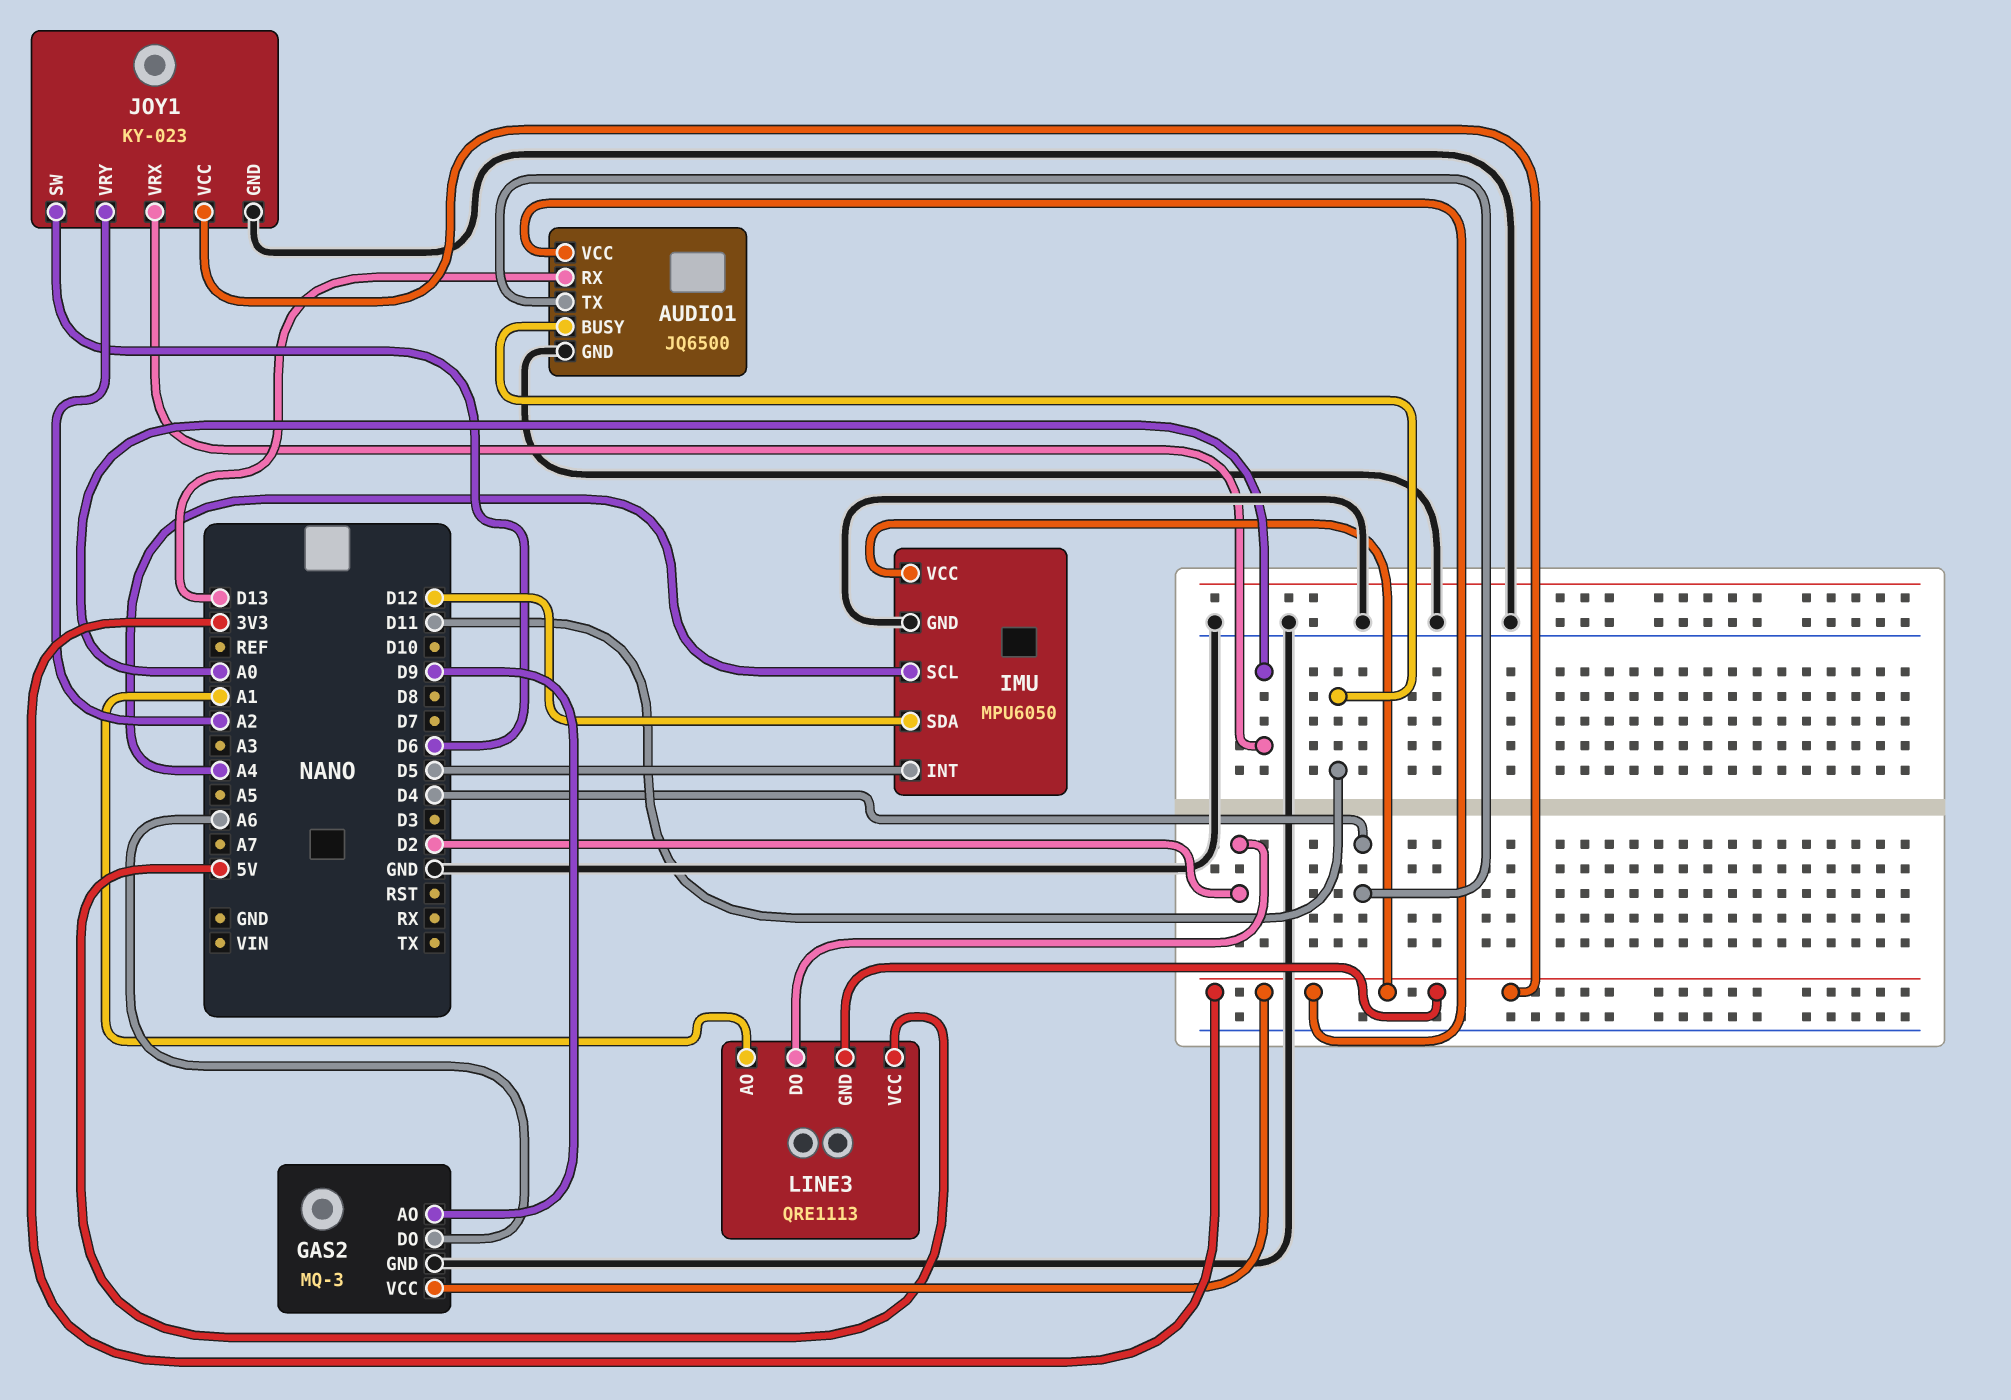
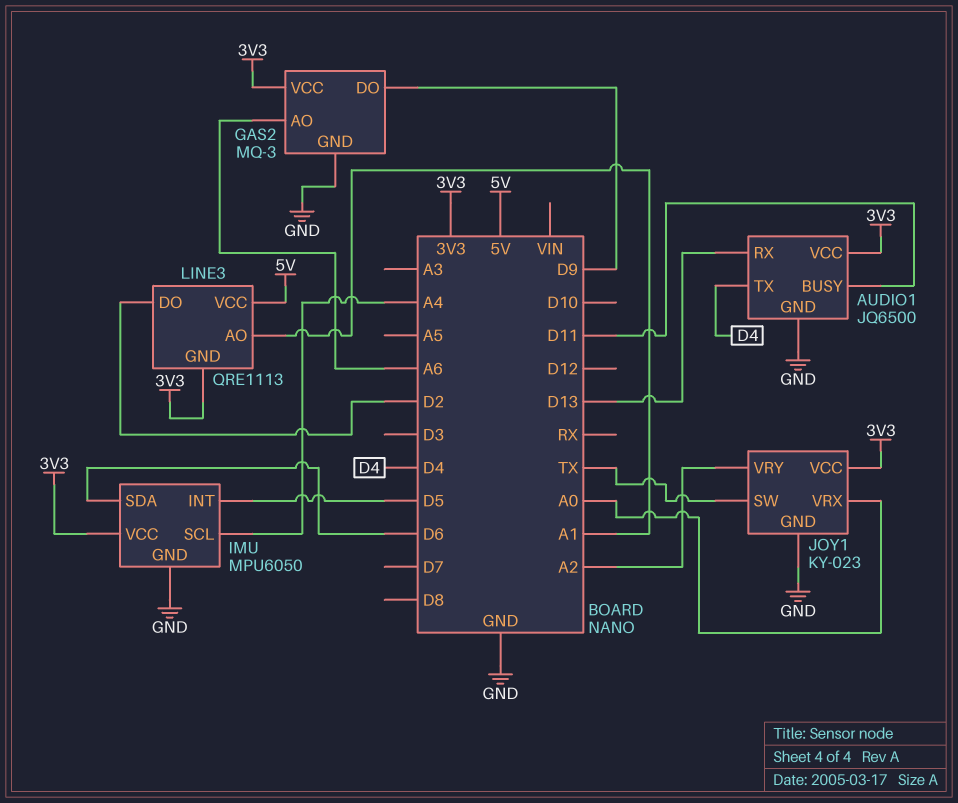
GAS2 pin AO: D9 -> A6
GAS2 pin DO: A6 -> D9
IMU pin SDA: D12 -> D6
JOY1 pin SW: D6 -> TX

